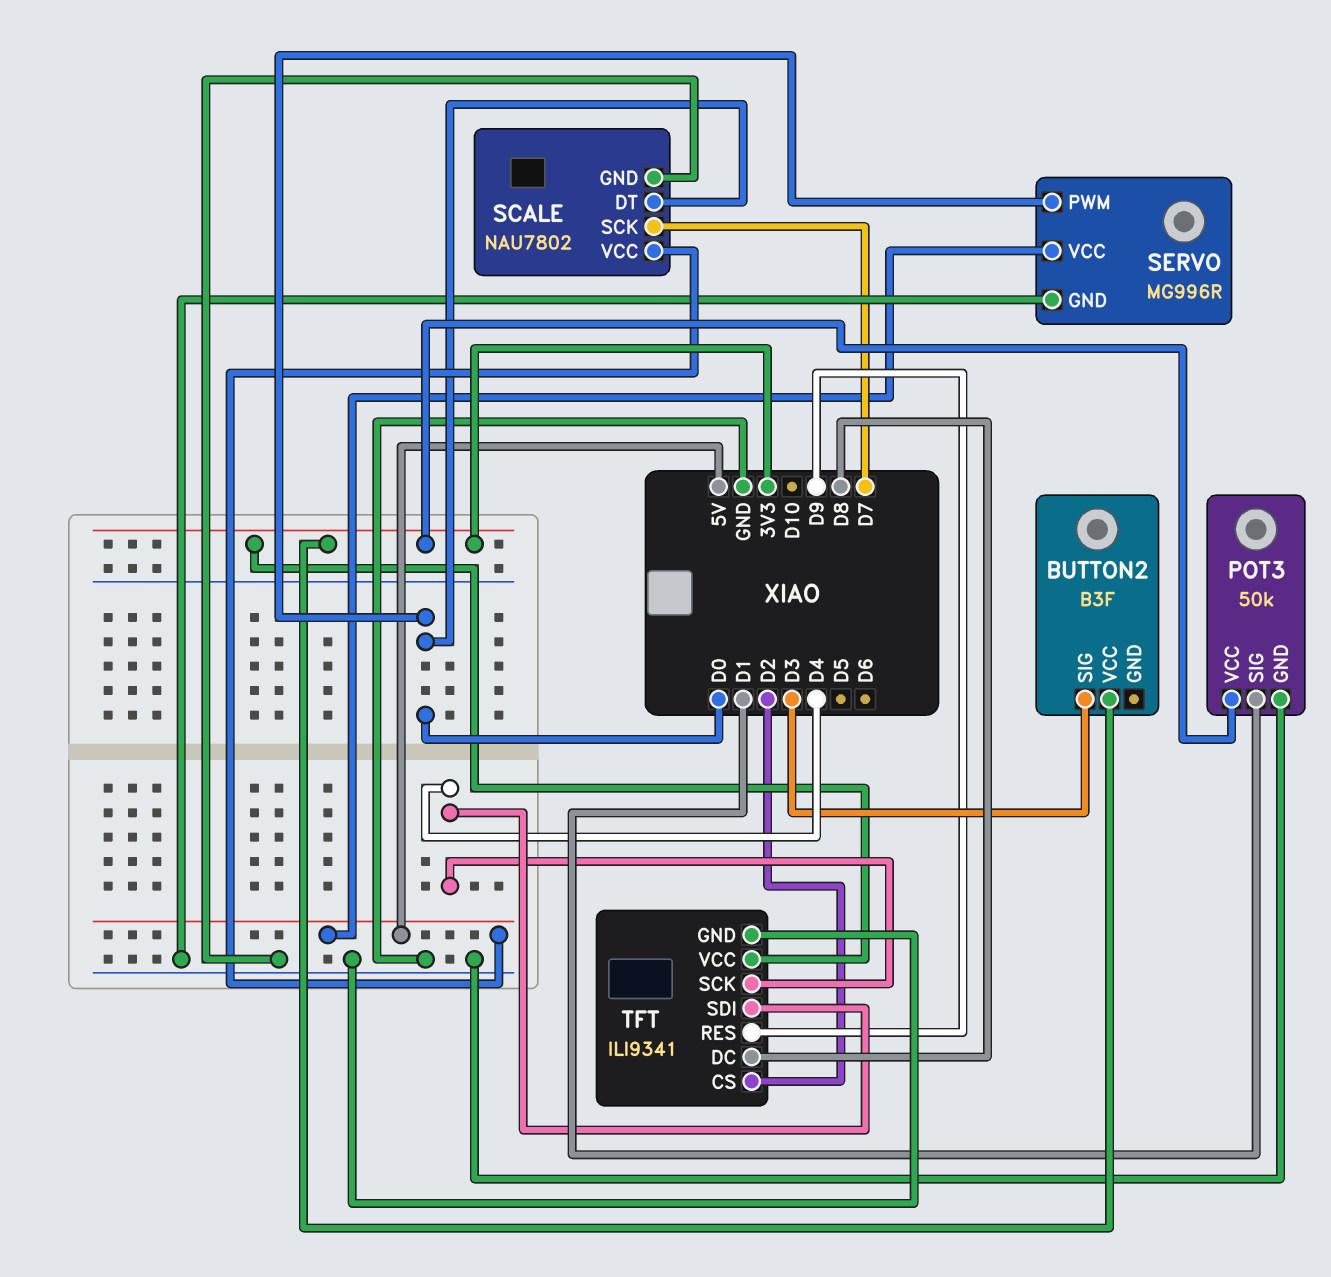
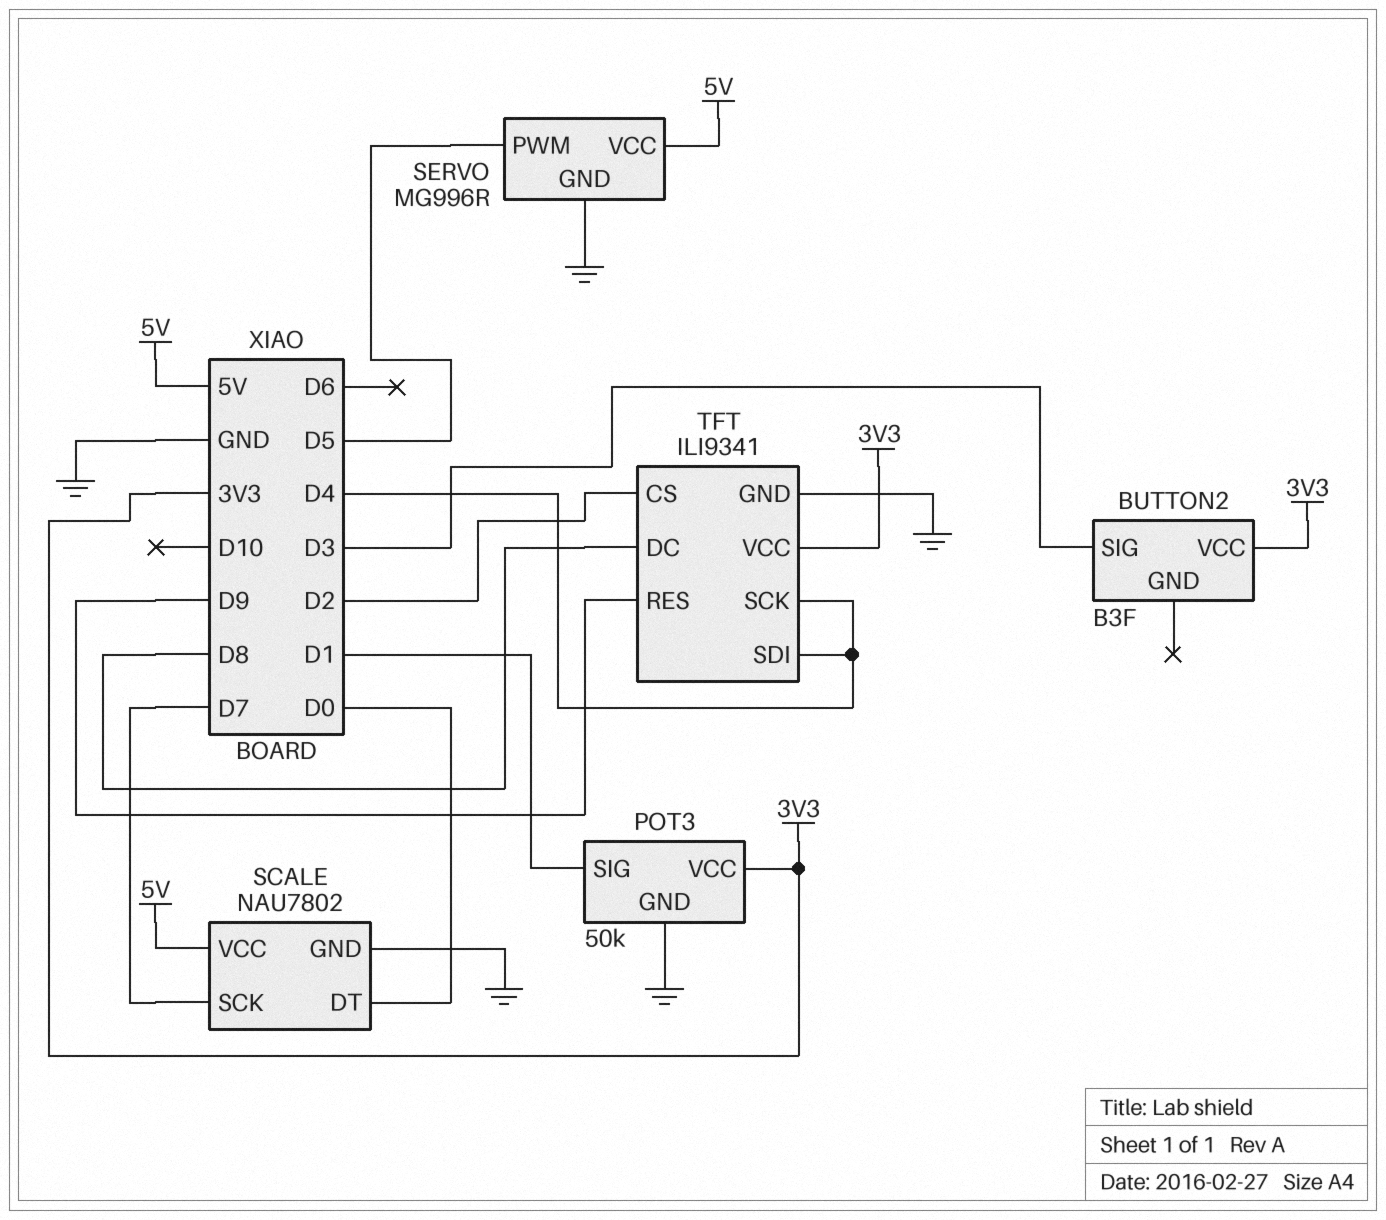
SERVO pin PWM: D0 -> D5

